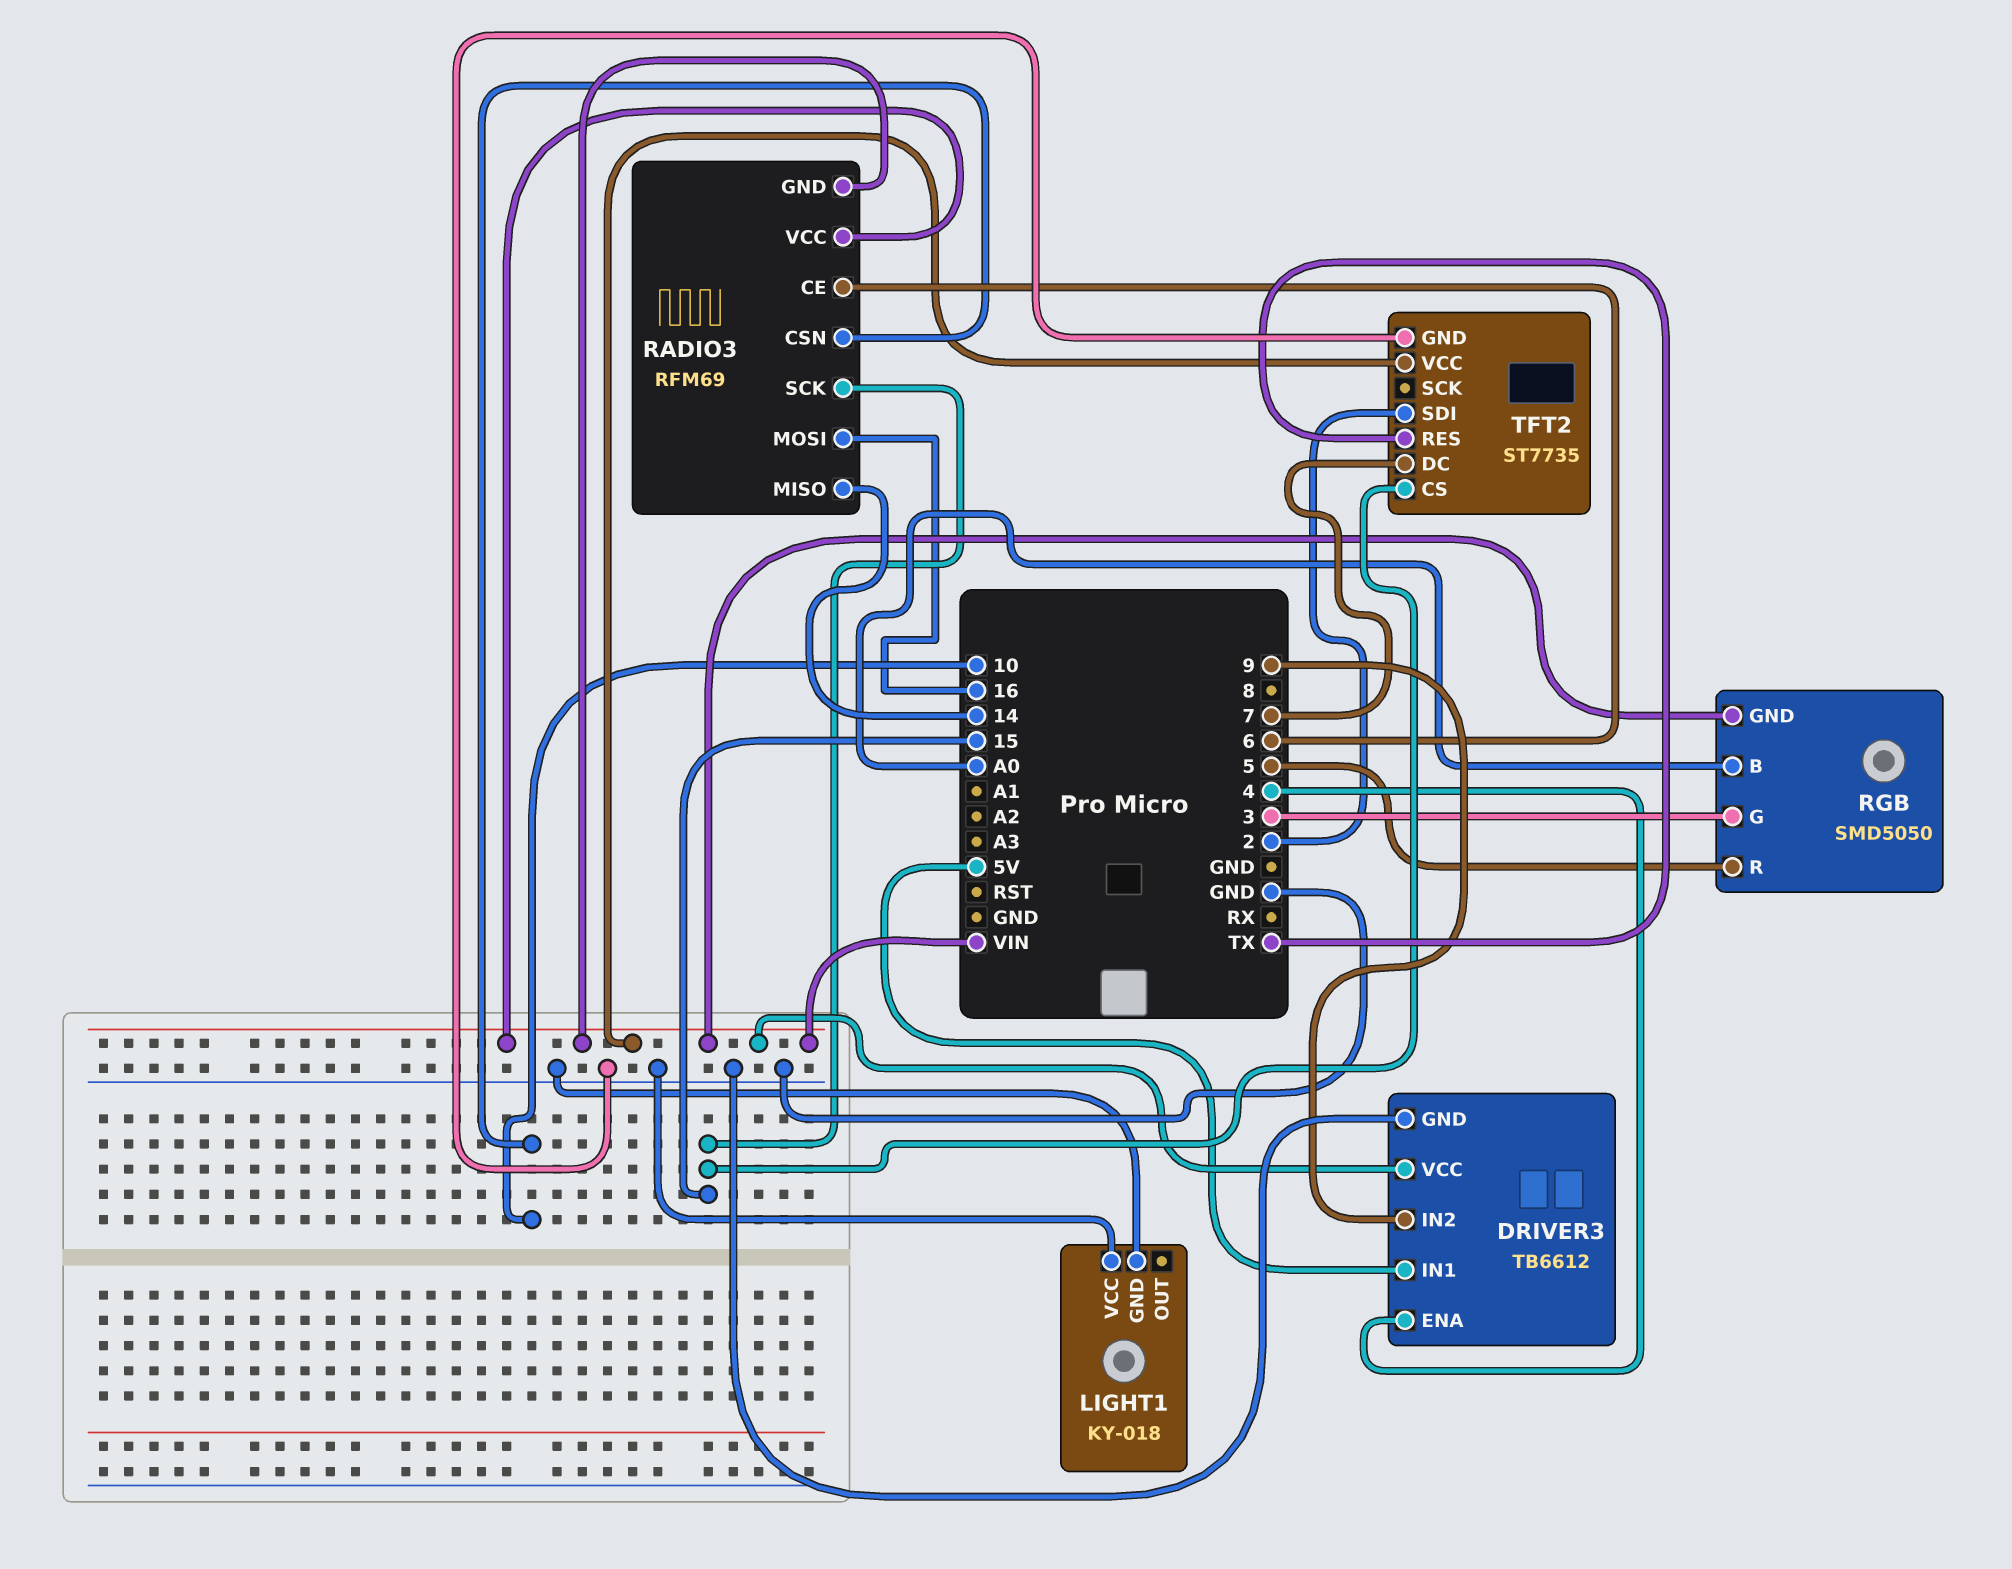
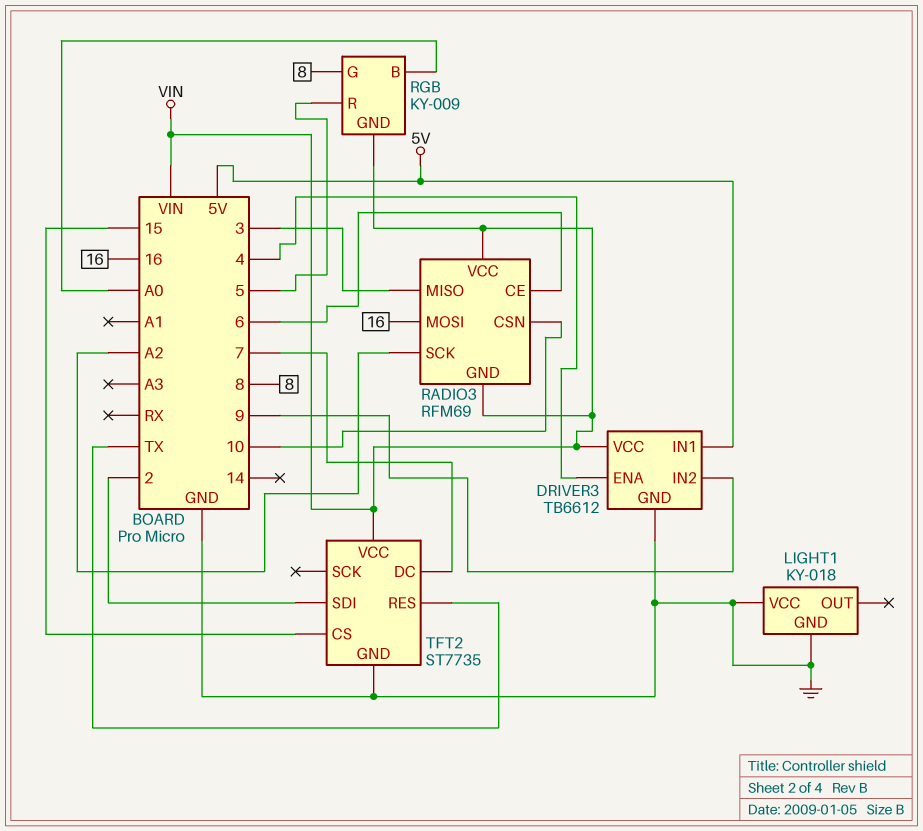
RADIO3 pin MISO: 14 -> 3
RADIO3 pin SCK: 15 -> A2
RGB: SMD5050 -> KY-009
RGB pin G: 3 -> 8

